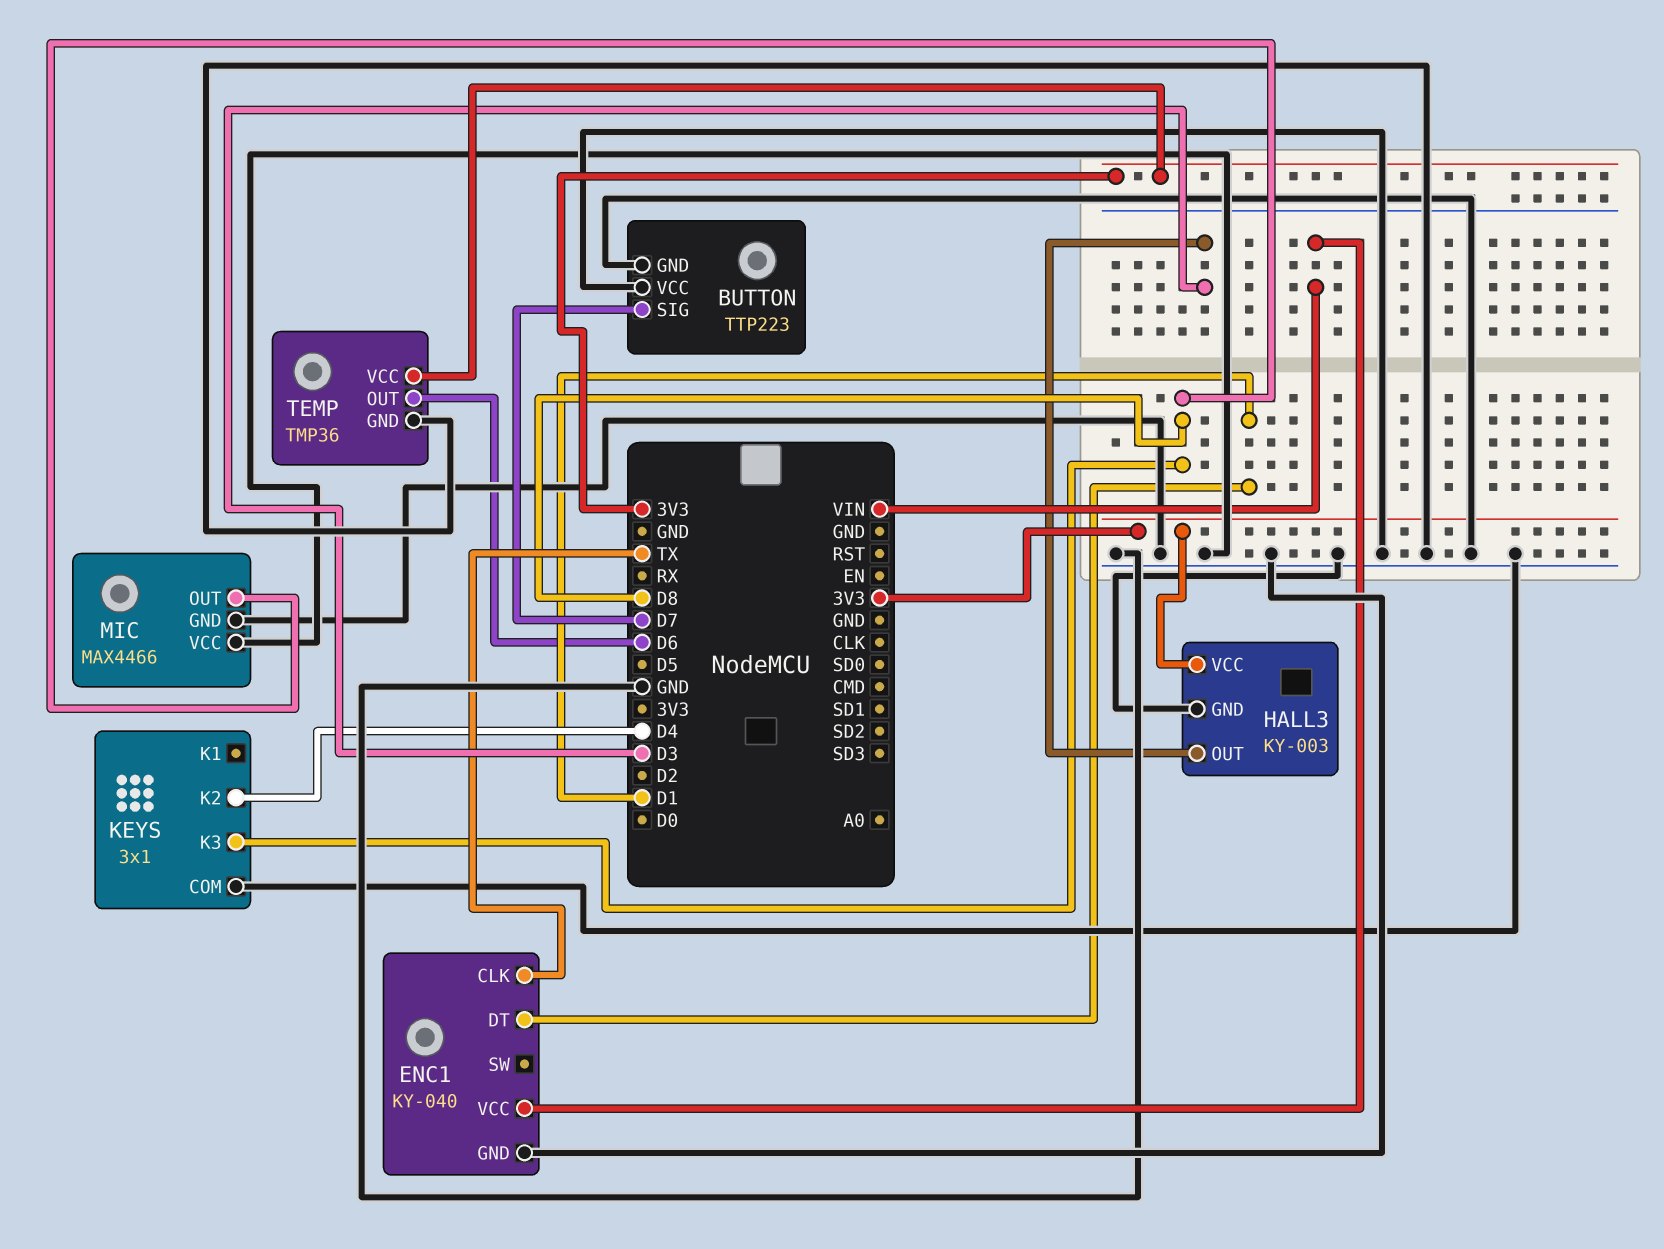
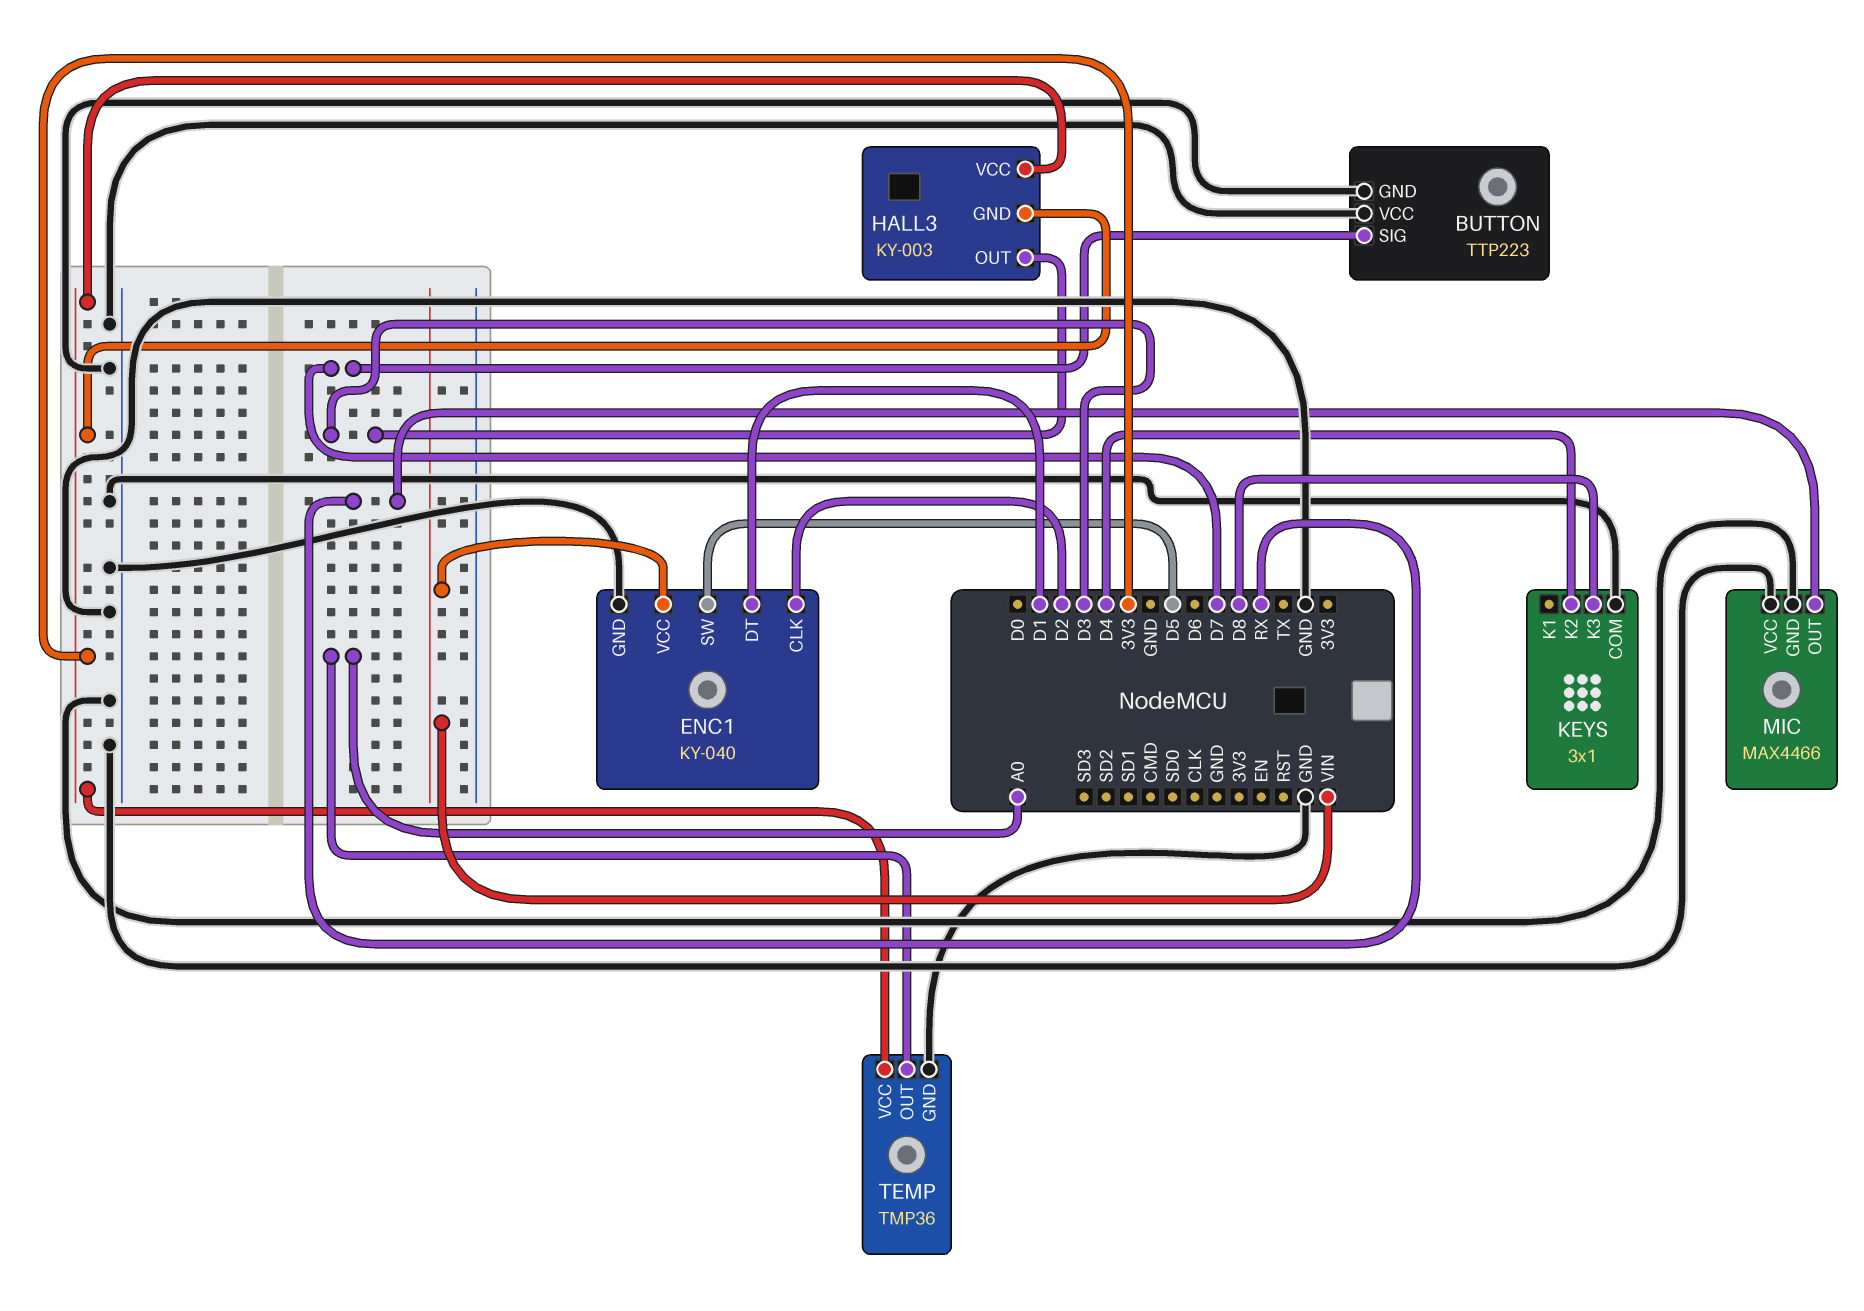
ENC1 pin CLK: TX -> D2
ENC1 pin SW: none -> D5
HALL3 pin GND: GND -> 3V3
MIC pin OUT: D8 -> RX
TEMP pin OUT: D6 -> A0

